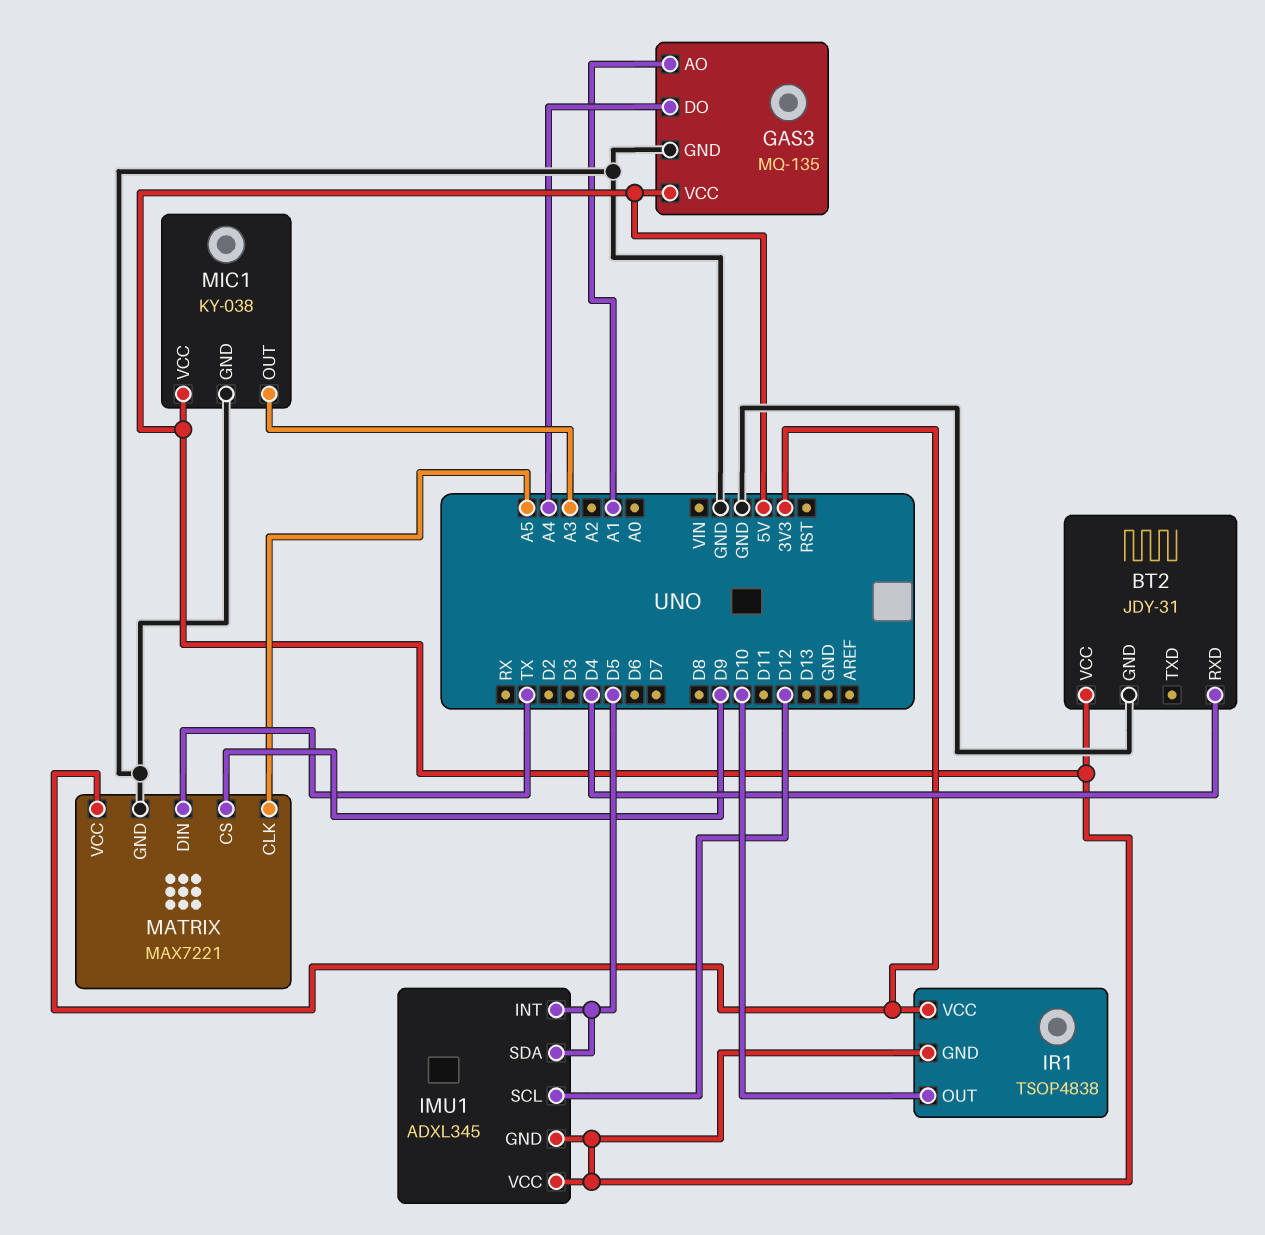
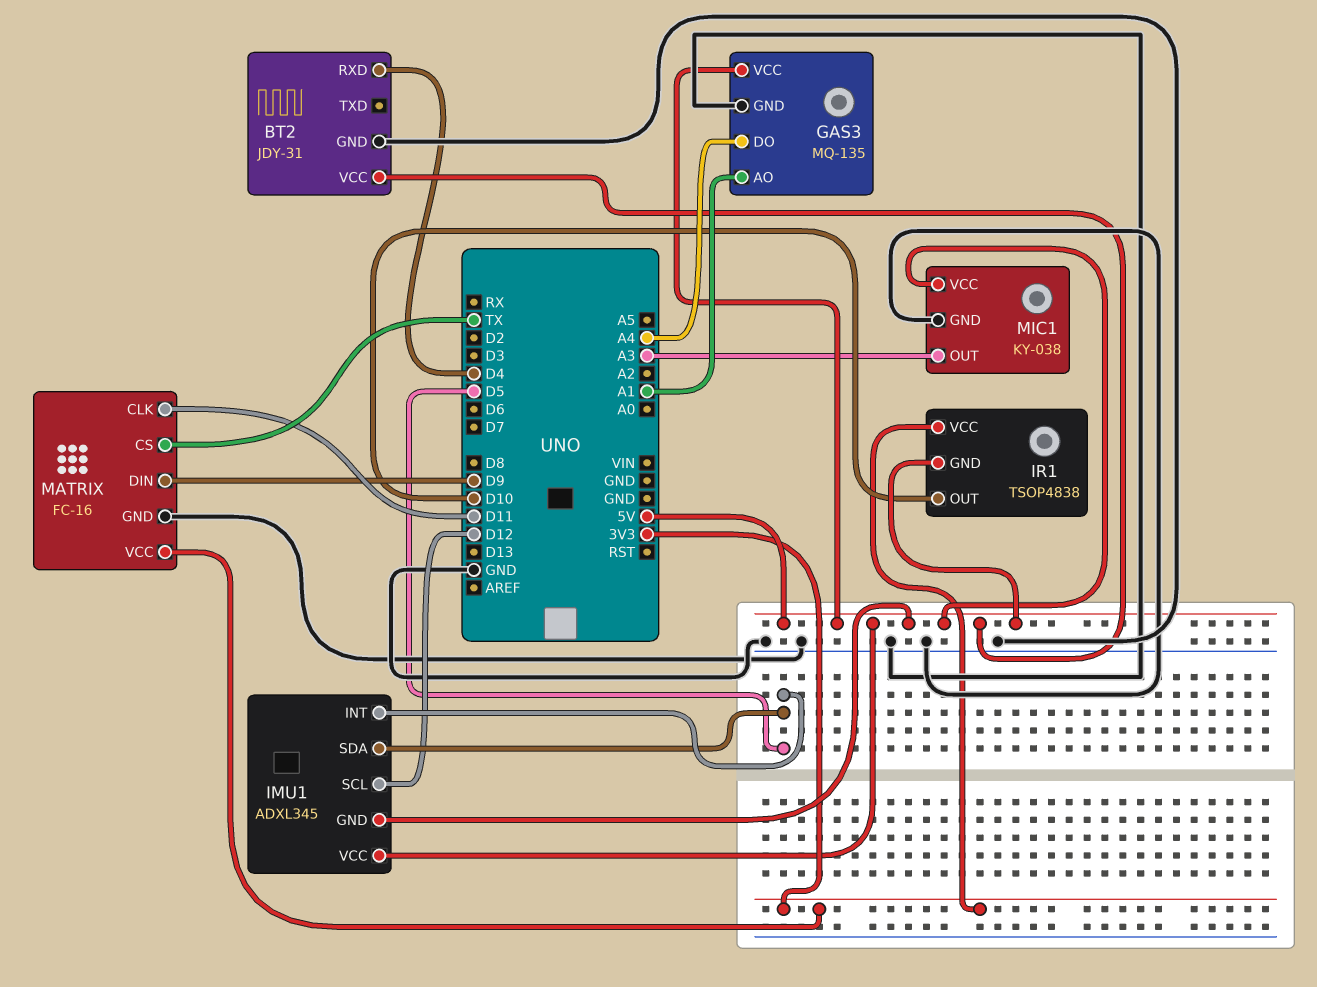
MATRIX: MAX7221 -> FC-16
MATRIX pin CLK: A5 -> D11
MATRIX pin CS: D9 -> TX
MATRIX pin DIN: TX -> D9

